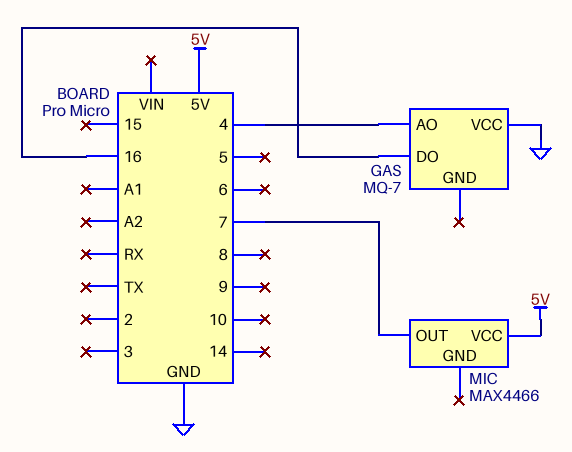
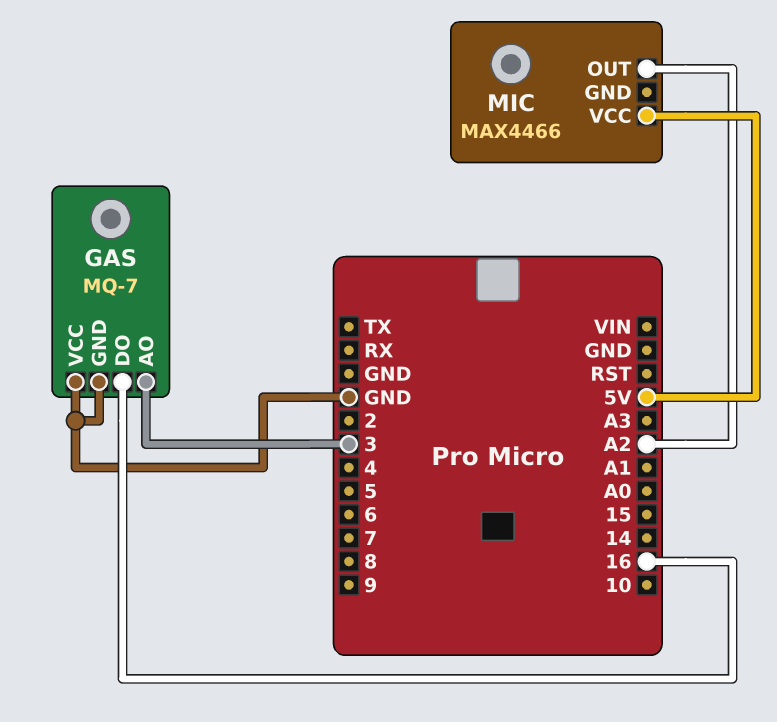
GAS pin AO: 4 -> 3
GAS pin GND: none -> GND
MIC pin OUT: 7 -> A2

